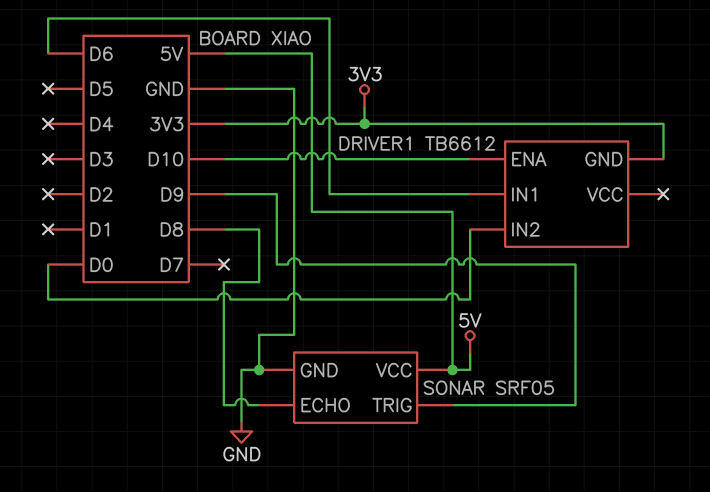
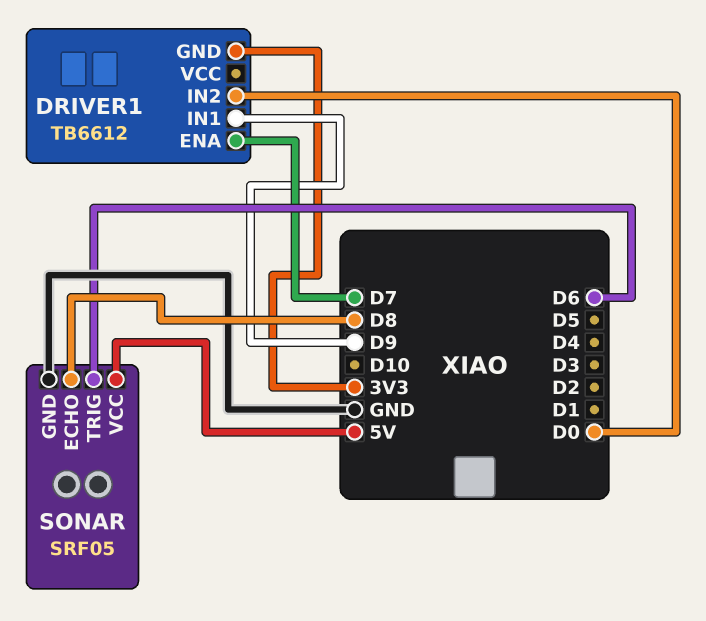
DRIVER1 pin ENA: D10 -> D7
DRIVER1 pin IN1: D6 -> D9
SONAR pin TRIG: D9 -> D6

